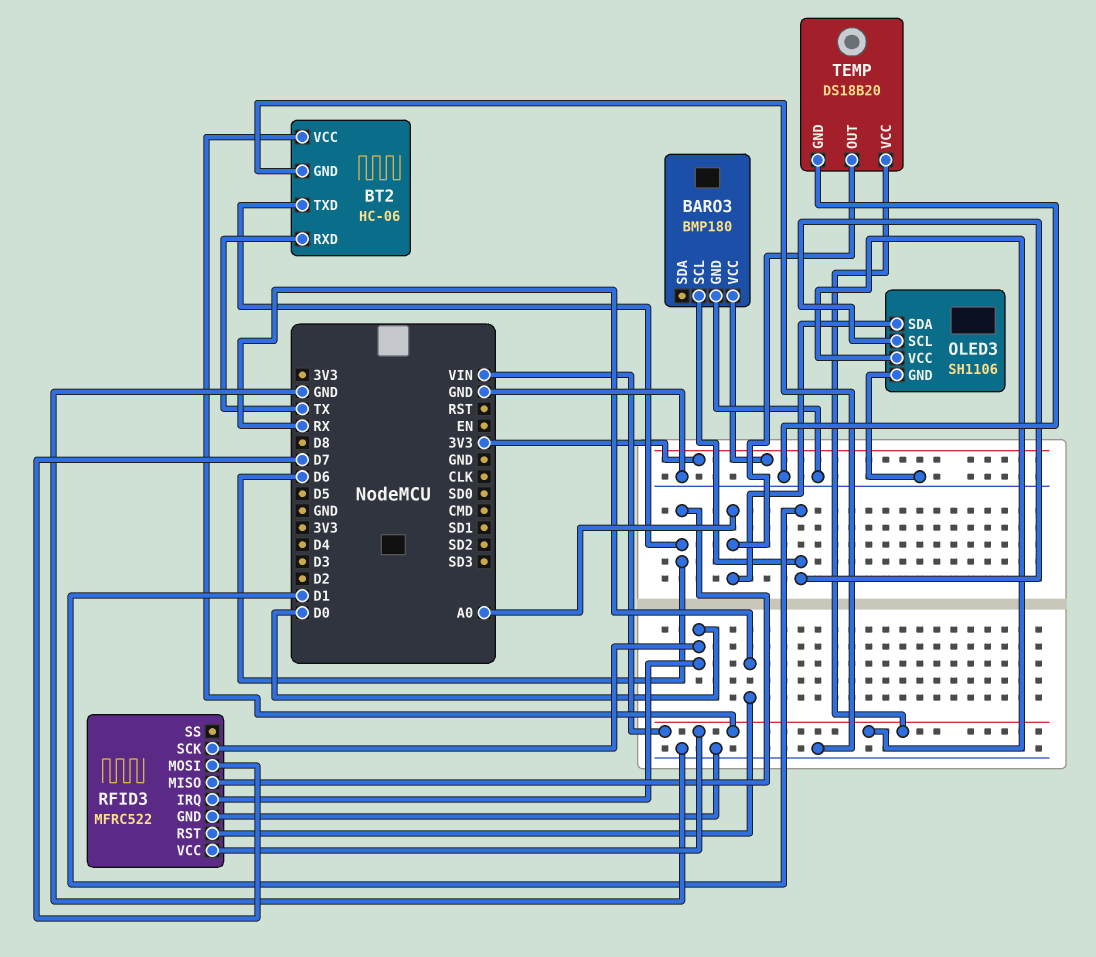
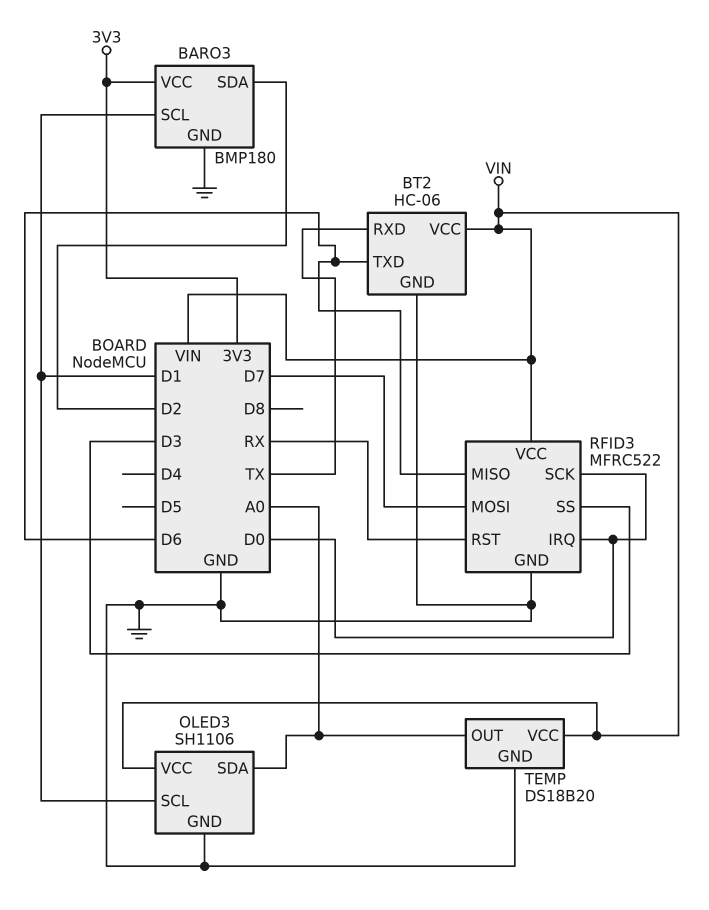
BARO3 pin SDA: none -> D2
RFID3 pin SS: none -> D3

